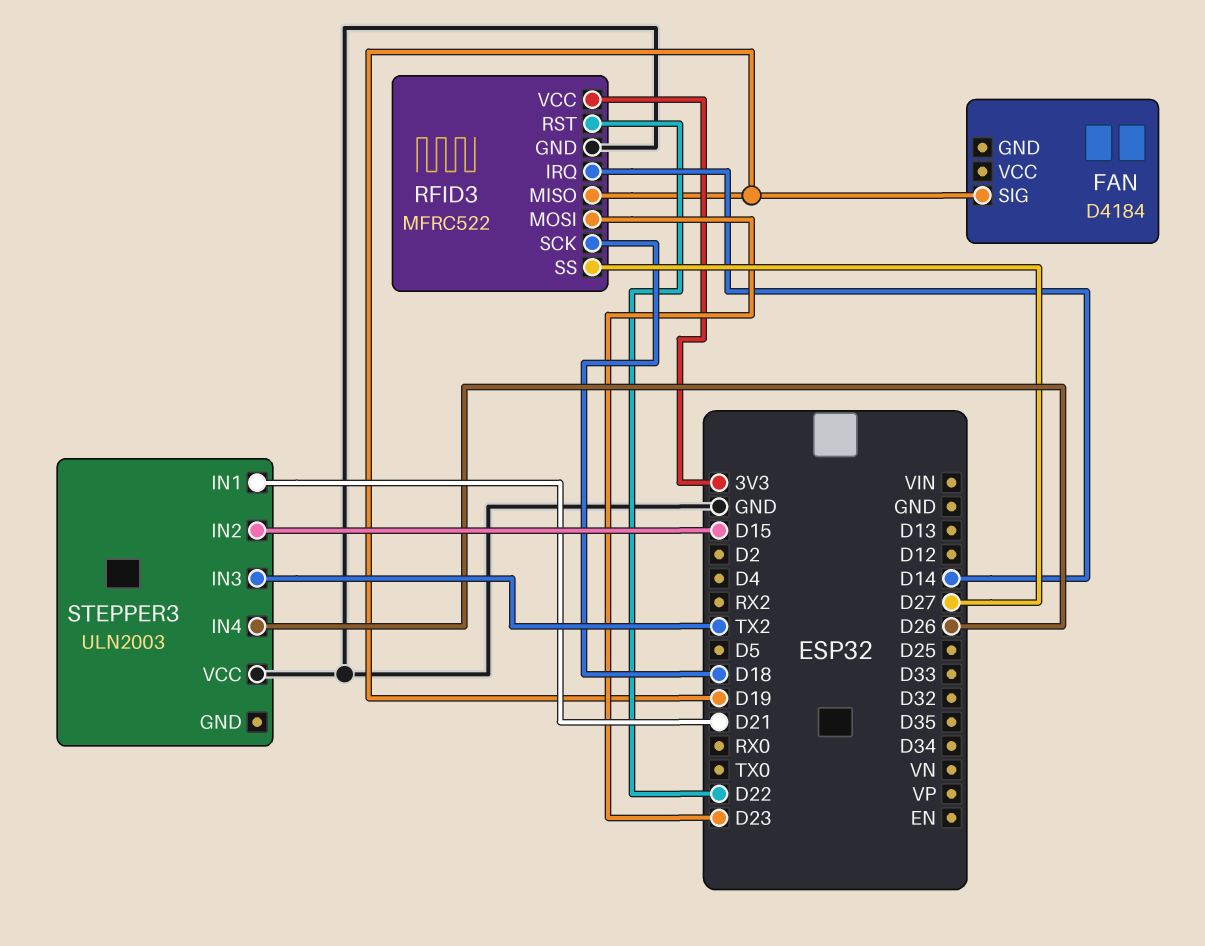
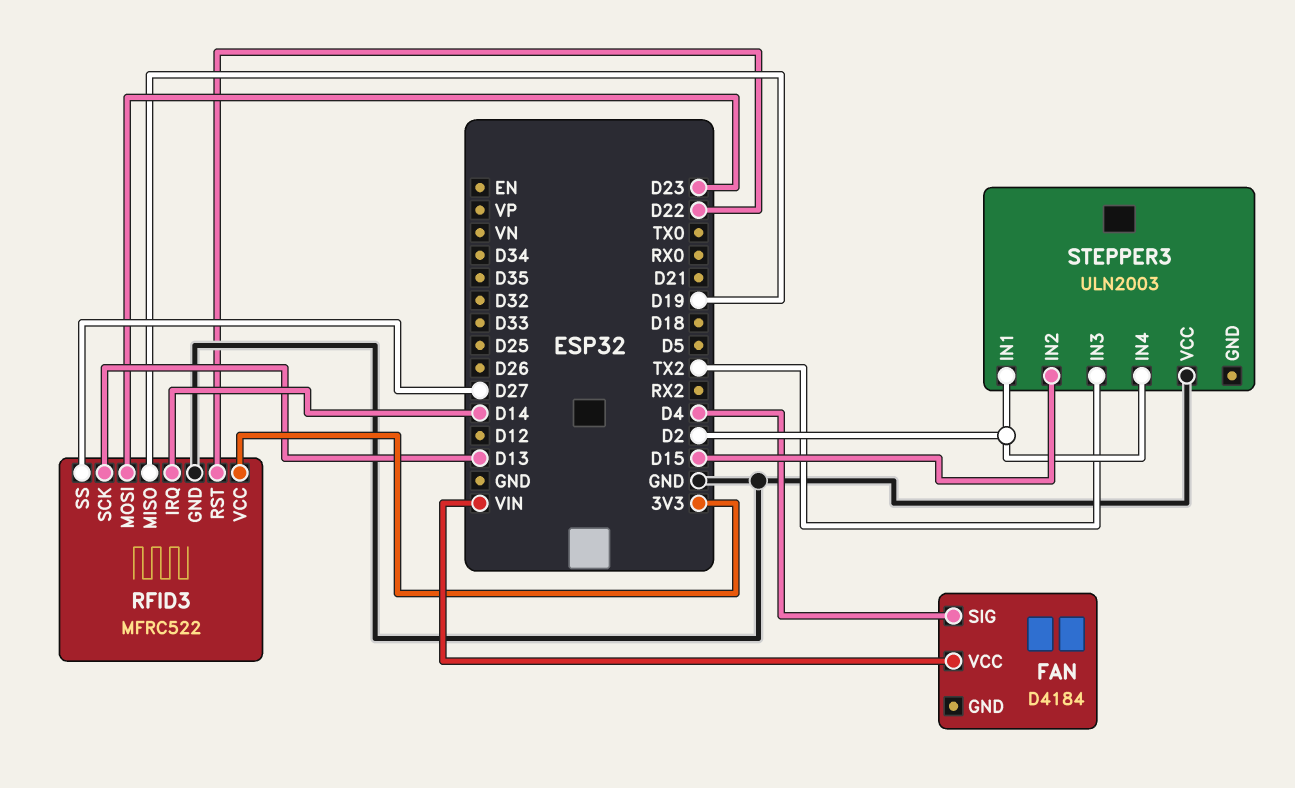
FAN pin SIG: D19 -> D4
FAN pin VCC: none -> VIN
RFID3 pin SCK: D18 -> D13
STEPPER3 pin IN1: D21 -> D2
STEPPER3 pin IN4: D26 -> D2

